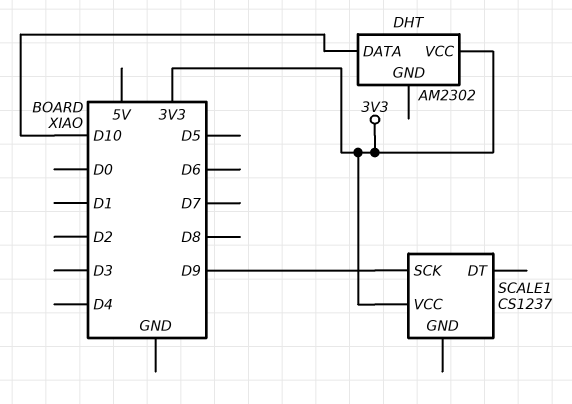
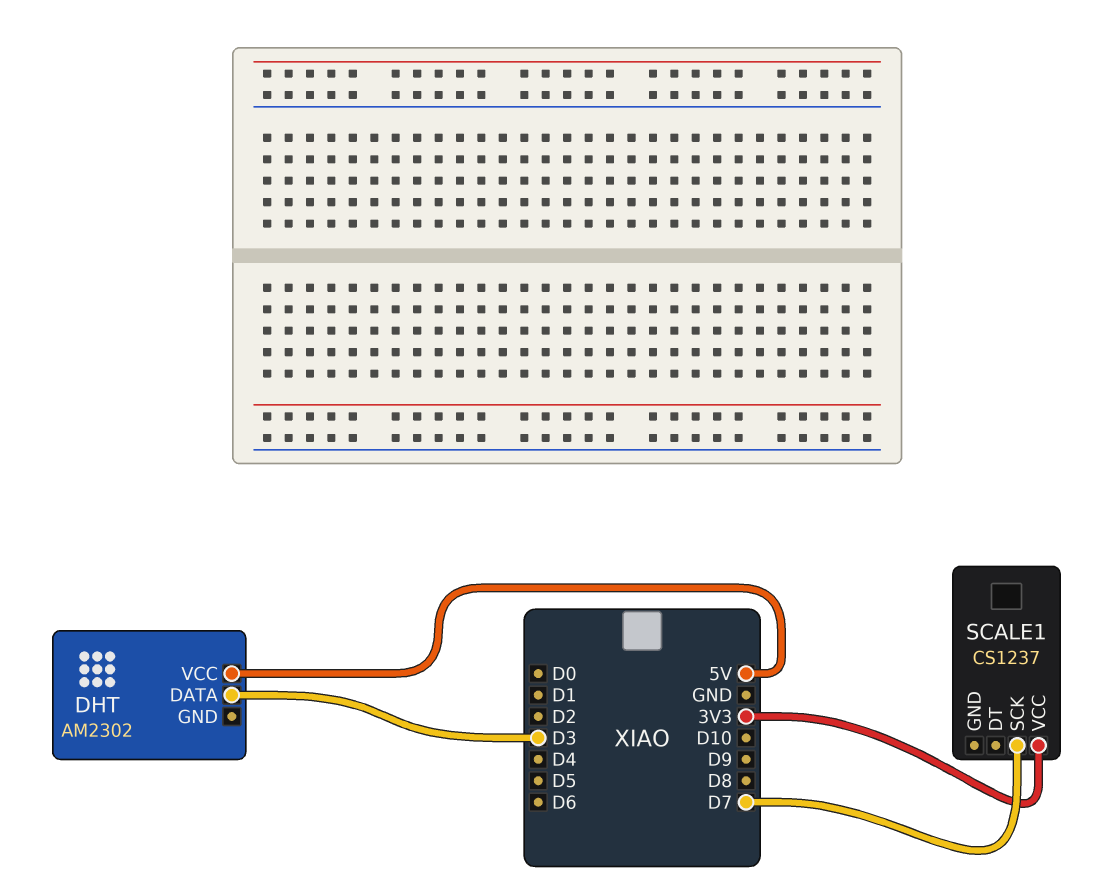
DHT pin DATA: D10 -> D3
DHT pin VCC: 3V3 -> 5V
SCALE1 pin SCK: D9 -> D7

